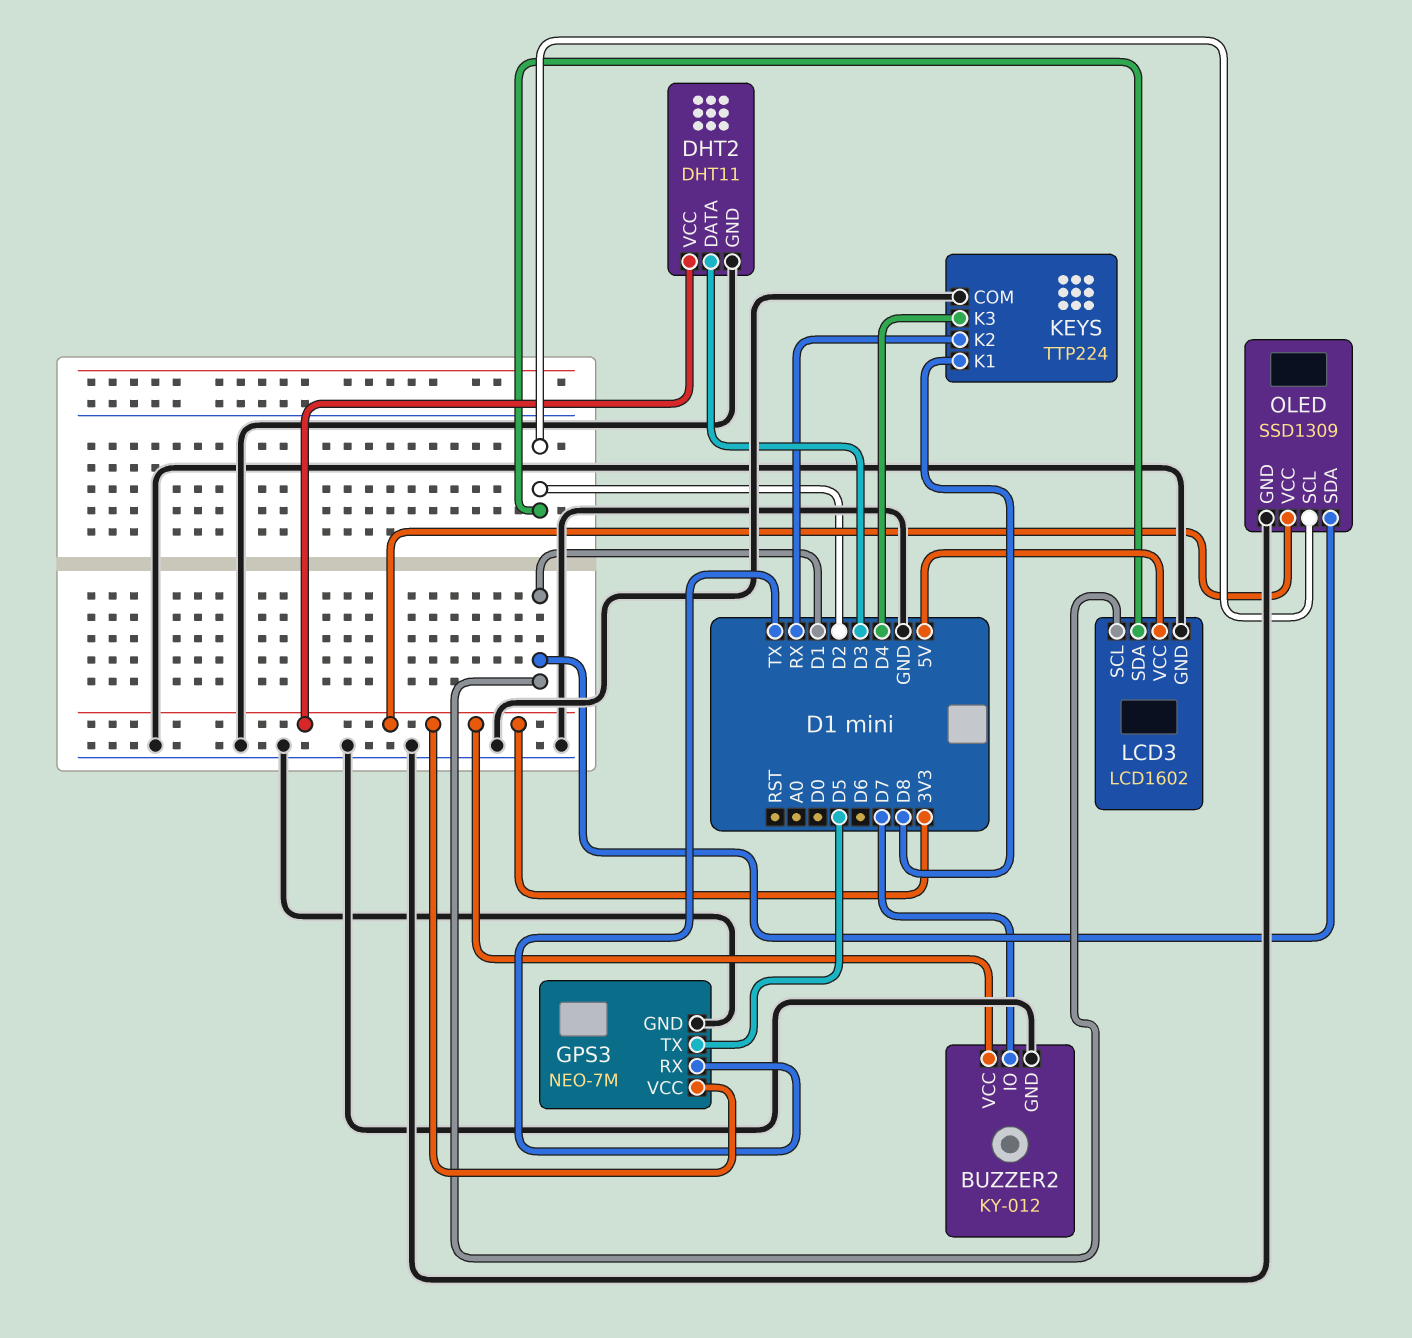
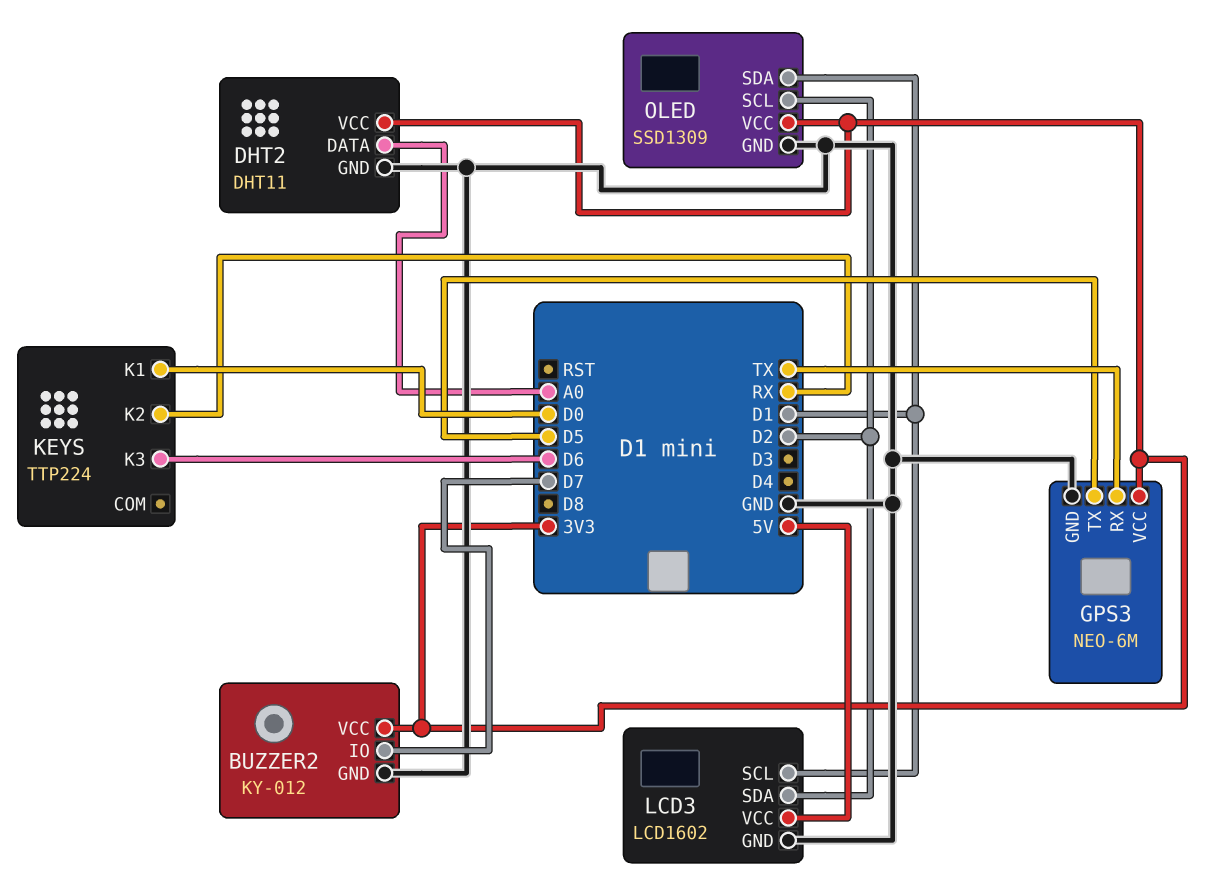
DHT2 pin DATA: D3 -> A0
GPS3: NEO-7M -> NEO-6M
KEYS pin COM: GND -> none
KEYS pin K1: D8 -> D0
KEYS pin K3: D4 -> D6

